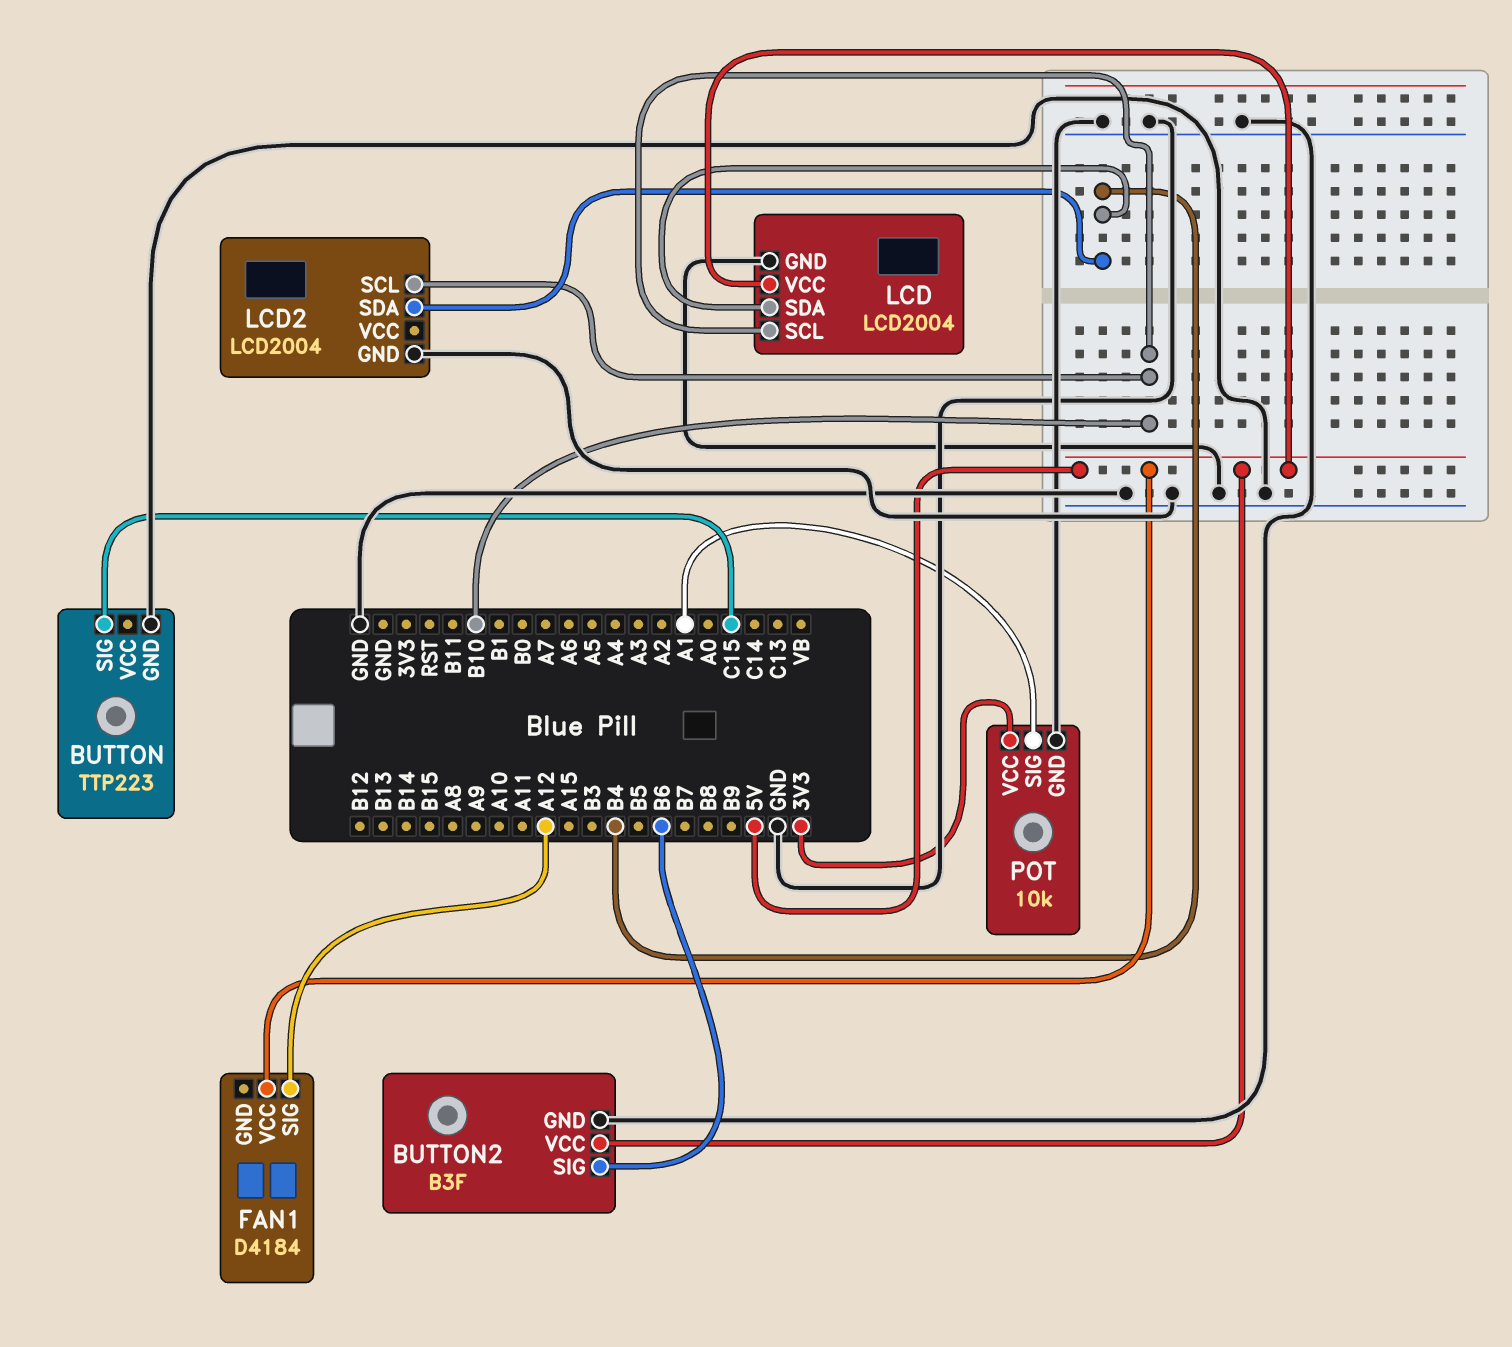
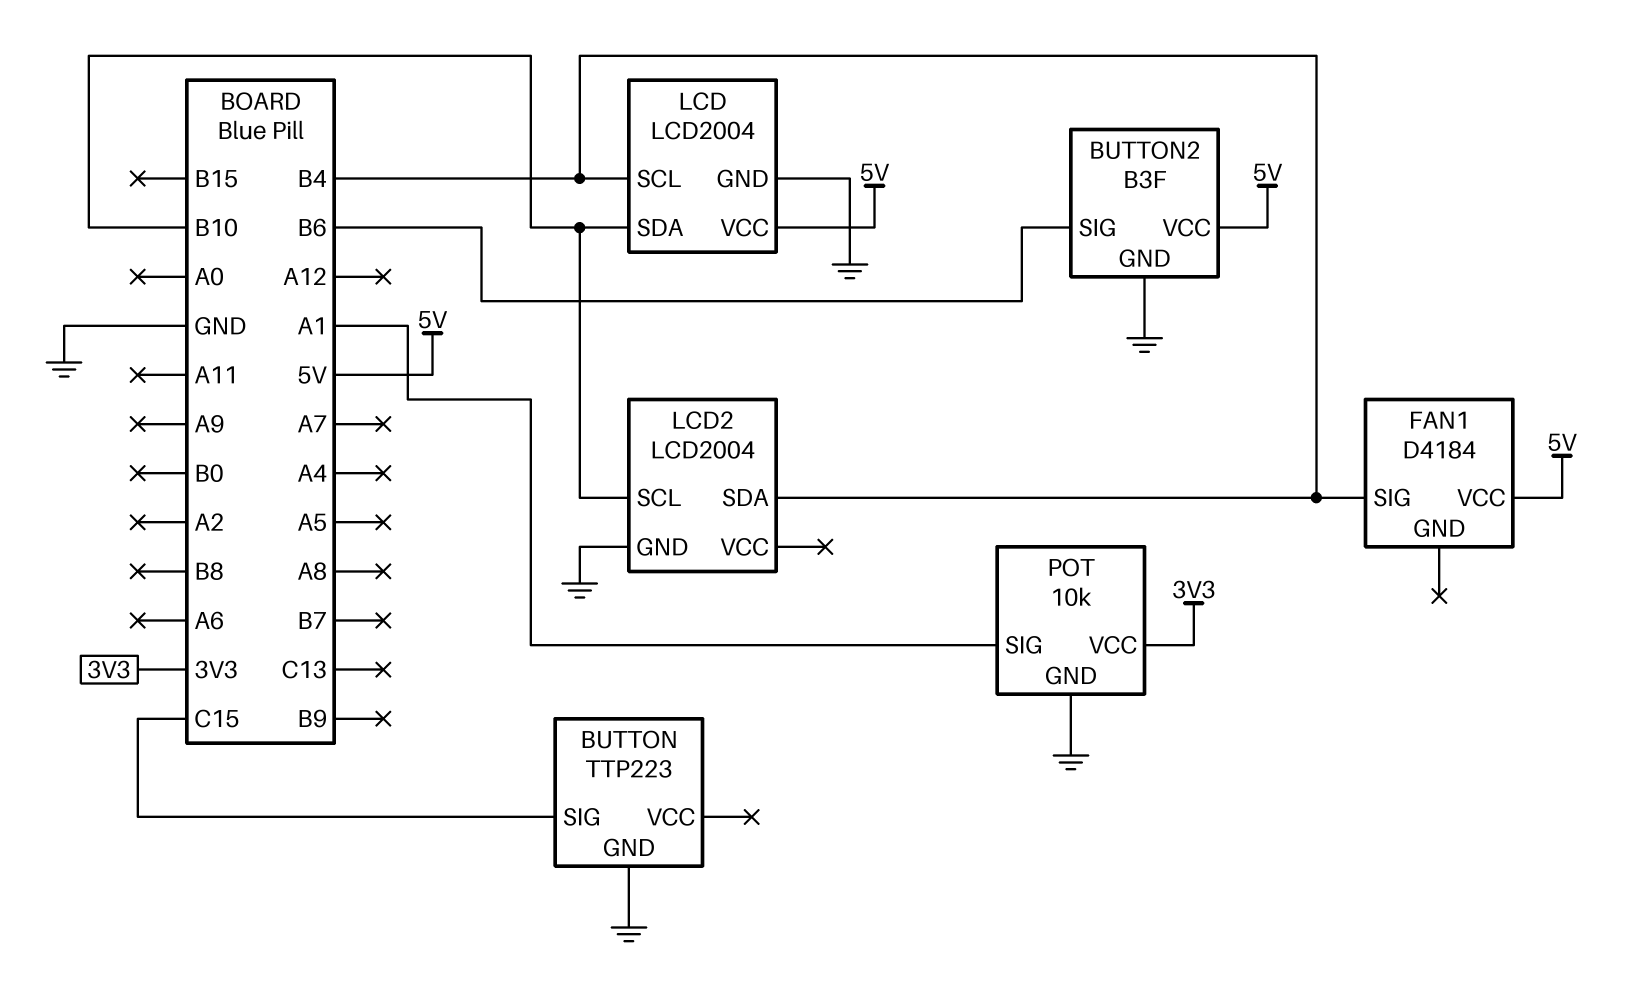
FAN1 pin SIG: A12 -> B4
LCD pin SCL: B10 -> B4
LCD pin SDA: B4 -> B10

